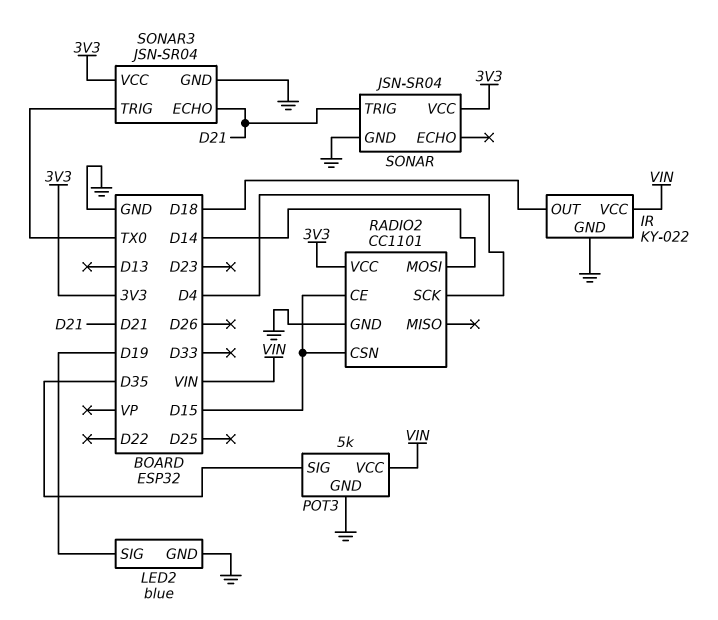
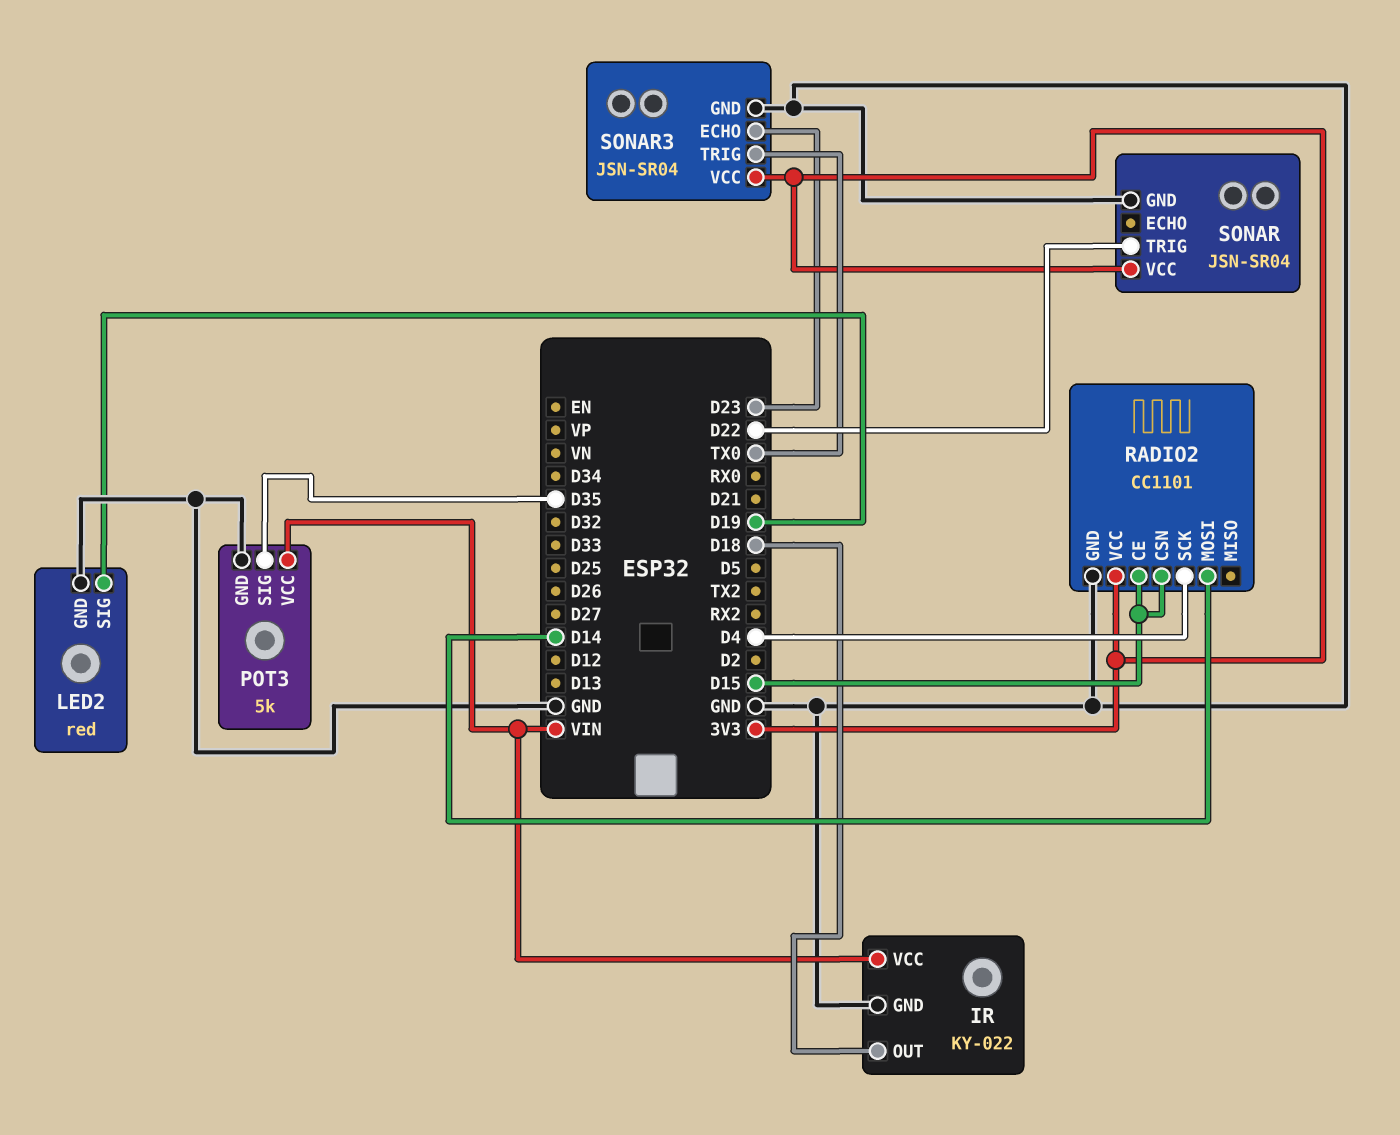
LED2: blue -> red
SONAR pin TRIG: D21 -> D22
SONAR3 pin ECHO: D21 -> D23

